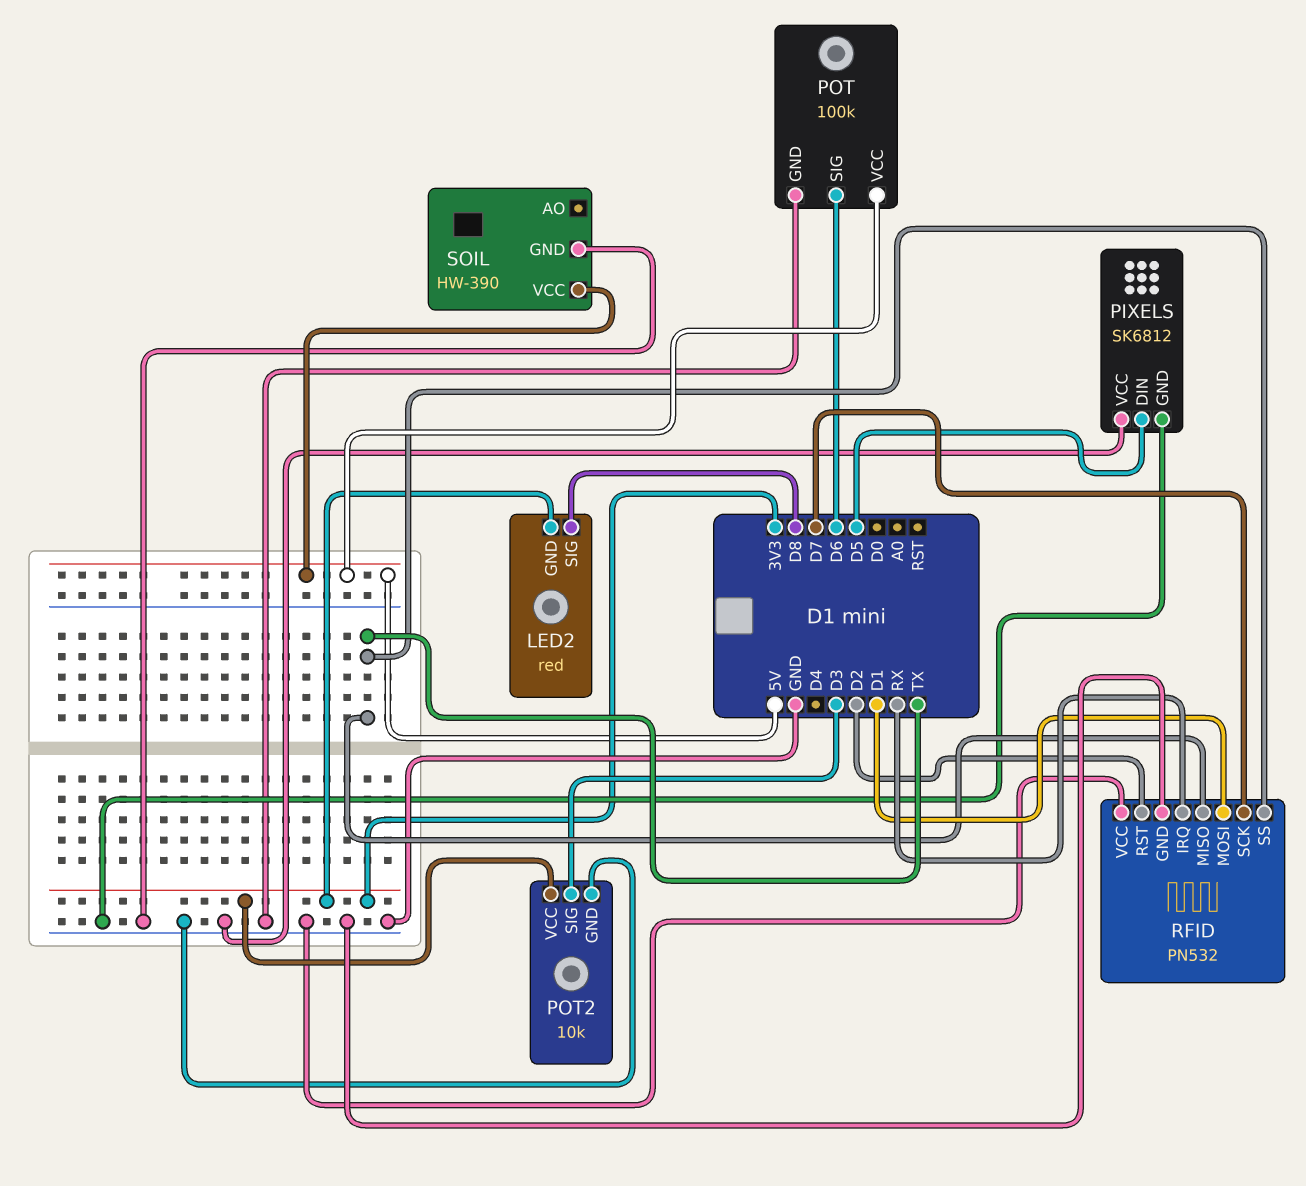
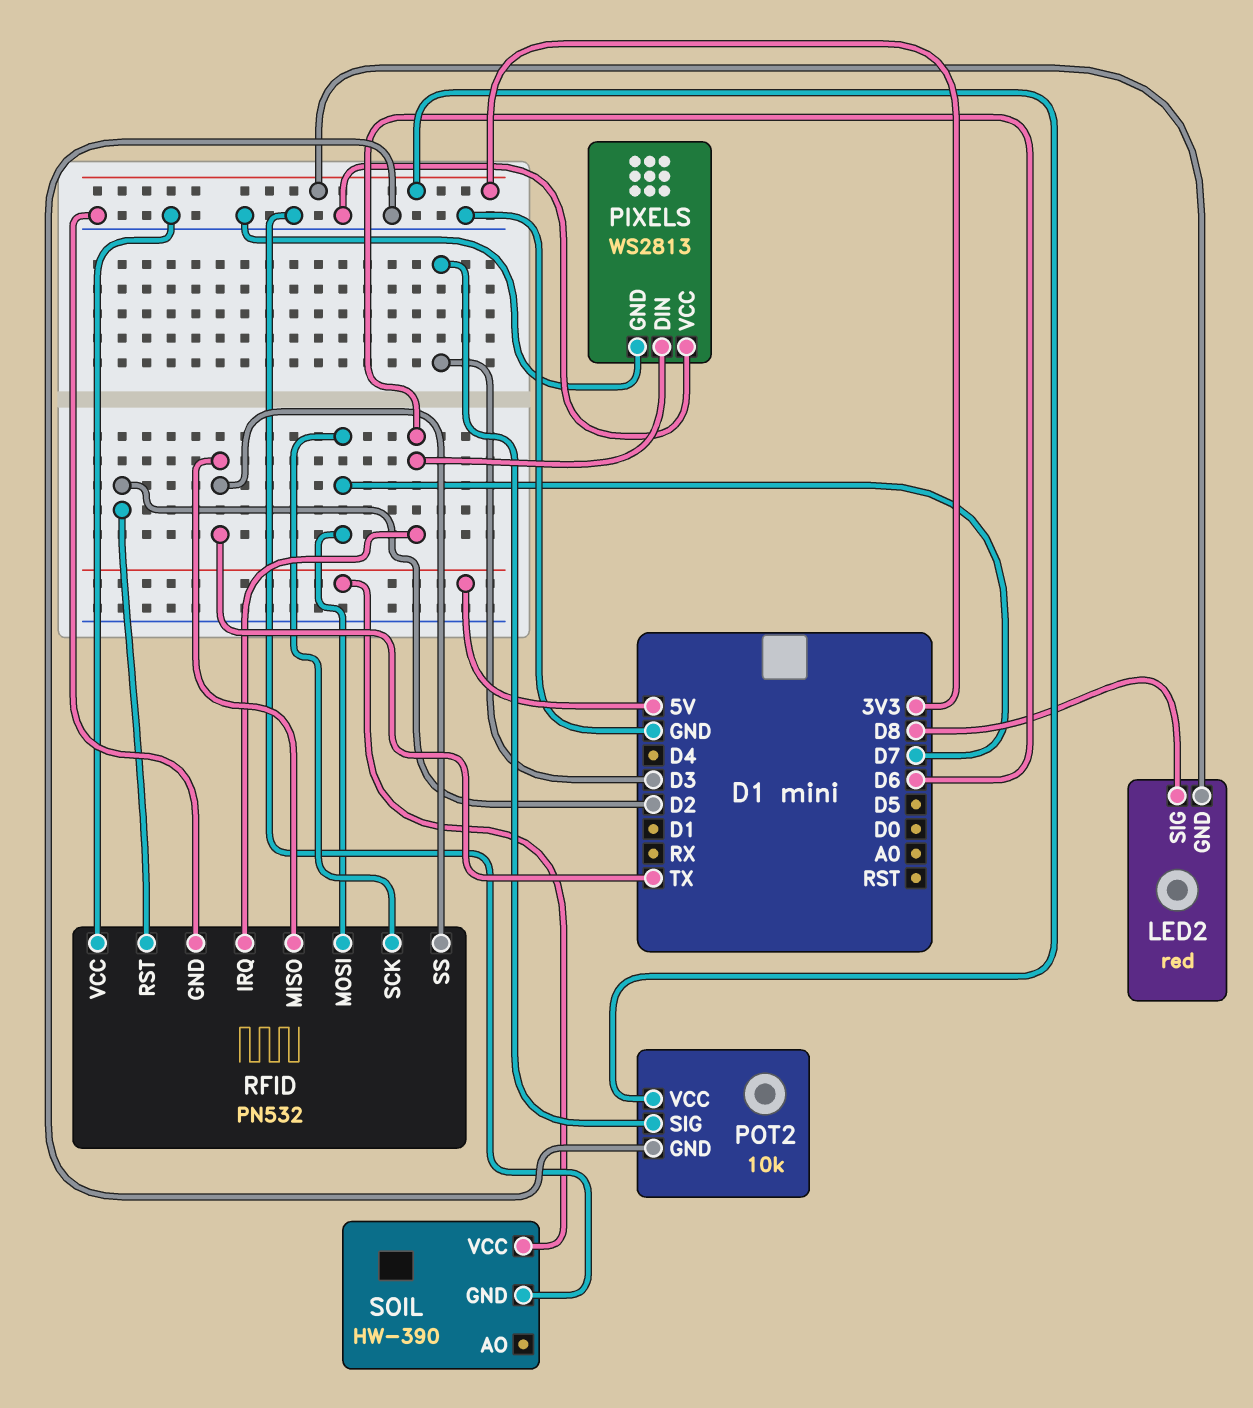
PIXELS: SK6812 -> WS2813
PIXELS pin DIN: D5 -> D6
POT: 100k -> none
POT pin GND: GND -> none
POT pin SIG: D6 -> none
POT pin VCC: 5V -> none
RFID pin IRQ: RX -> D6
RFID pin MOSI: D1 -> D7

